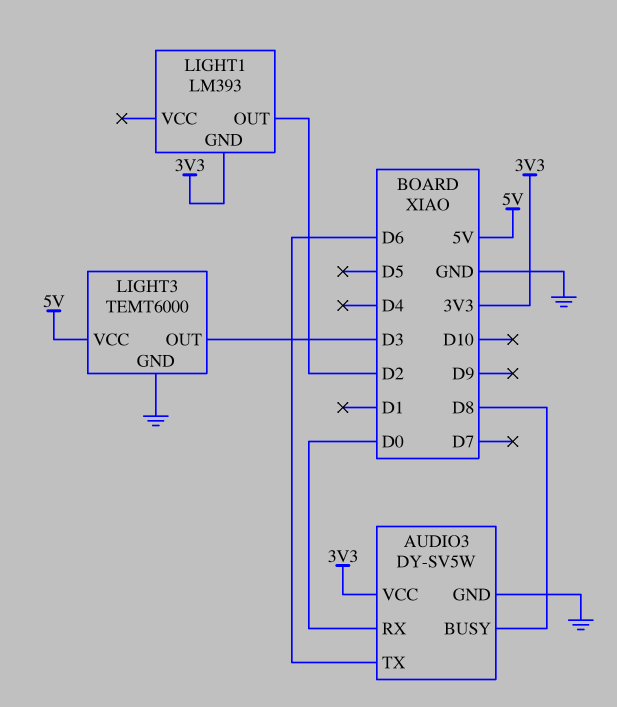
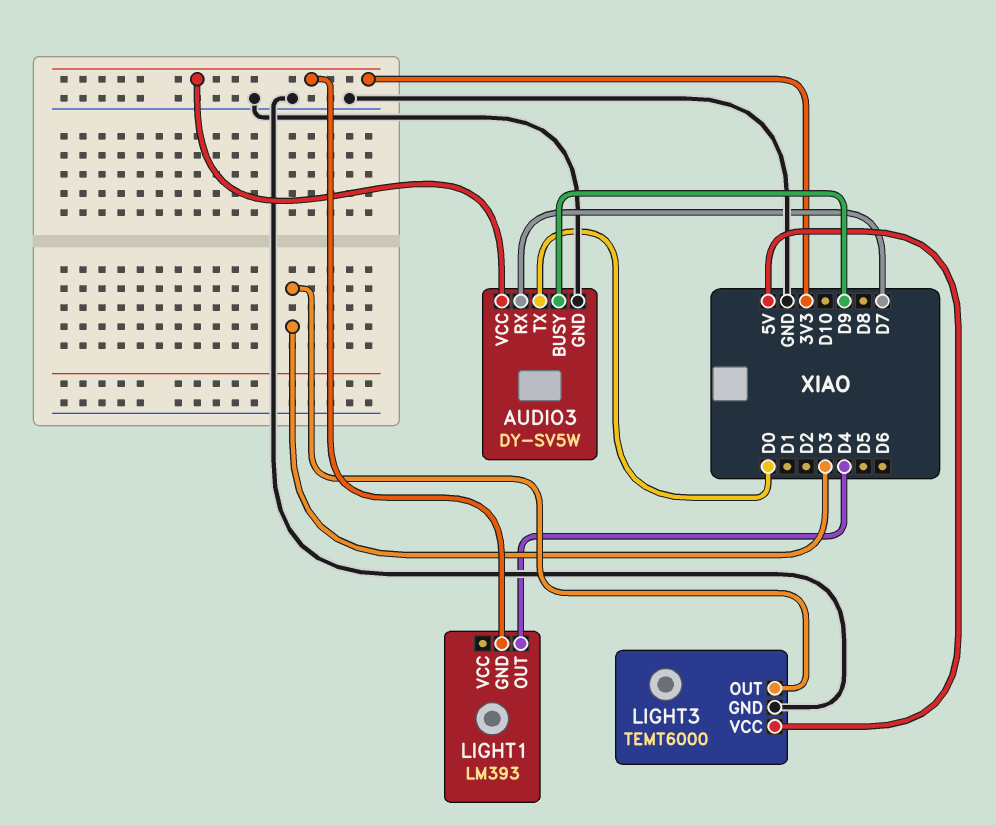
AUDIO3 pin BUSY: D8 -> D9
AUDIO3 pin RX: D0 -> D7
AUDIO3 pin TX: D6 -> D0
LIGHT1 pin OUT: D2 -> D4

